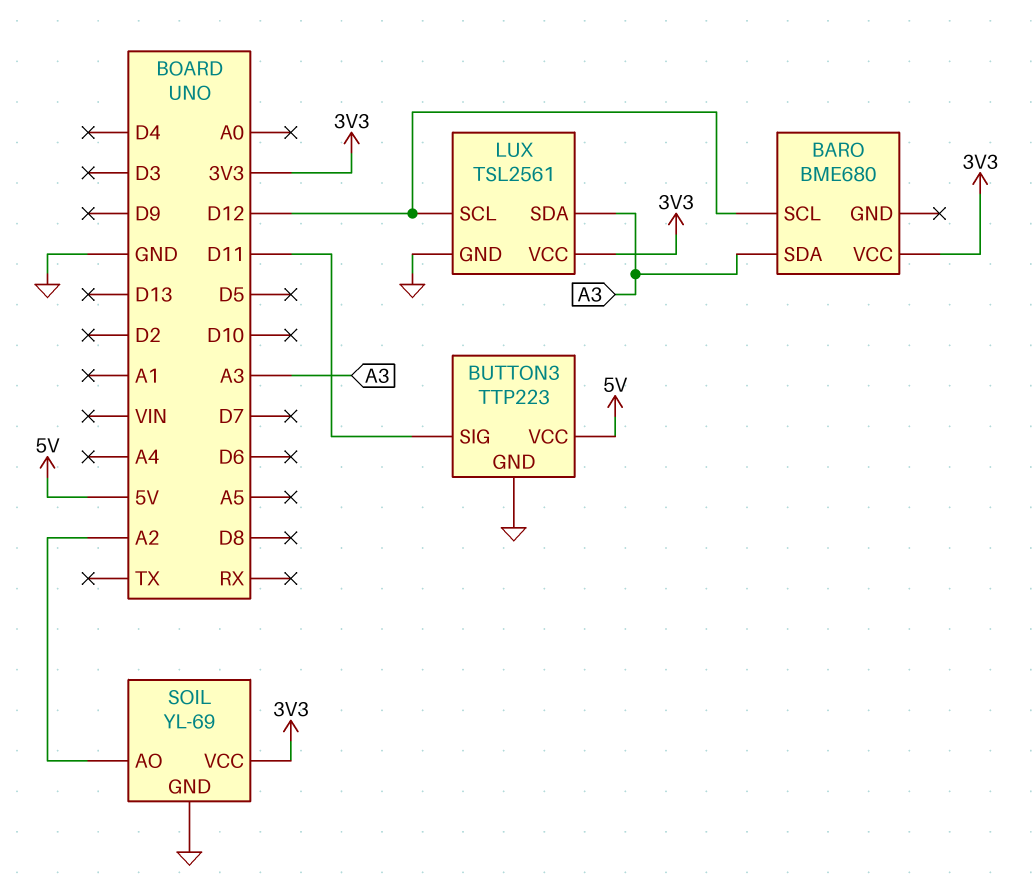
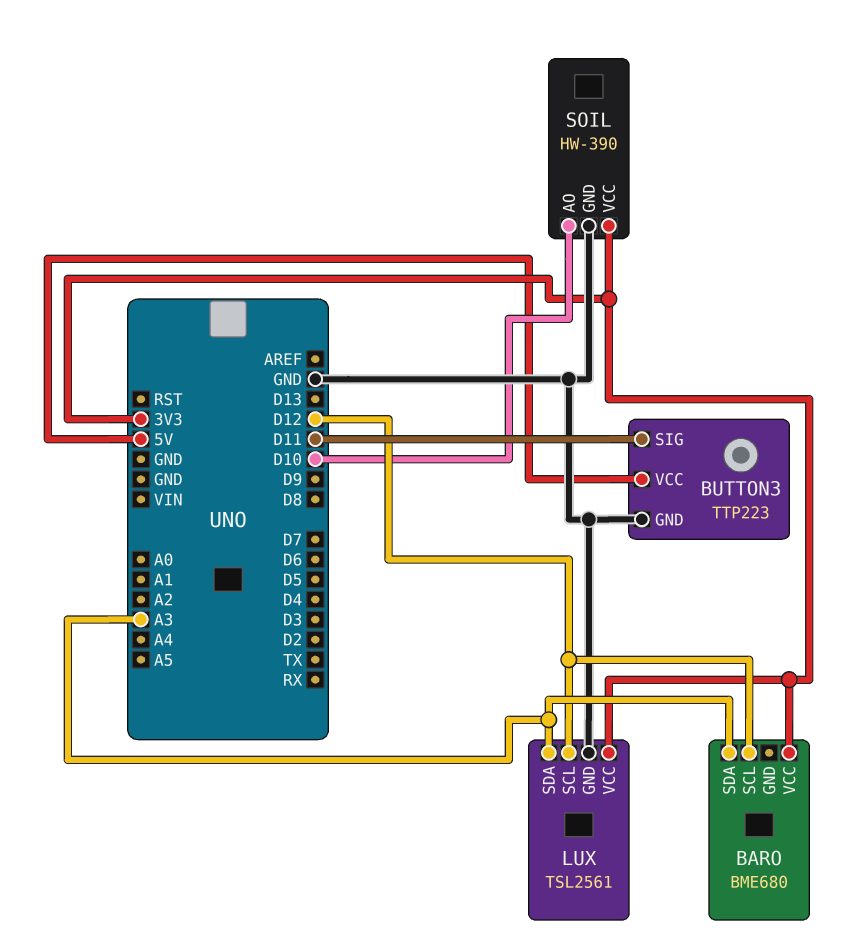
SOIL: YL-69 -> HW-390
SOIL pin AO: A2 -> D10

